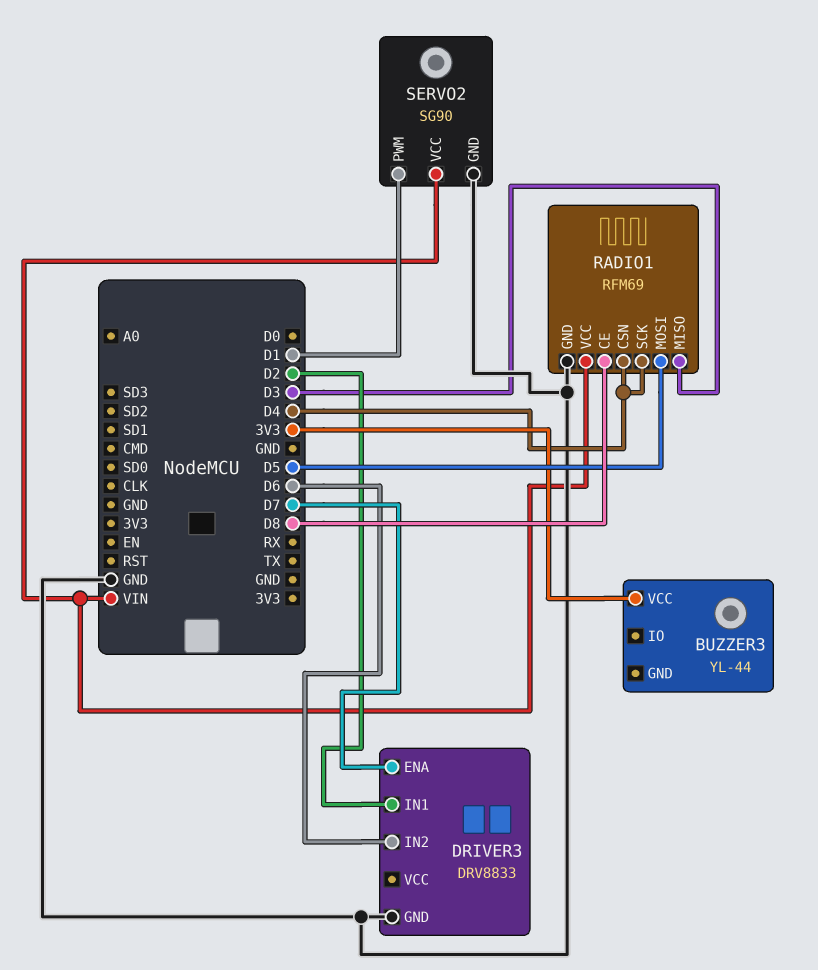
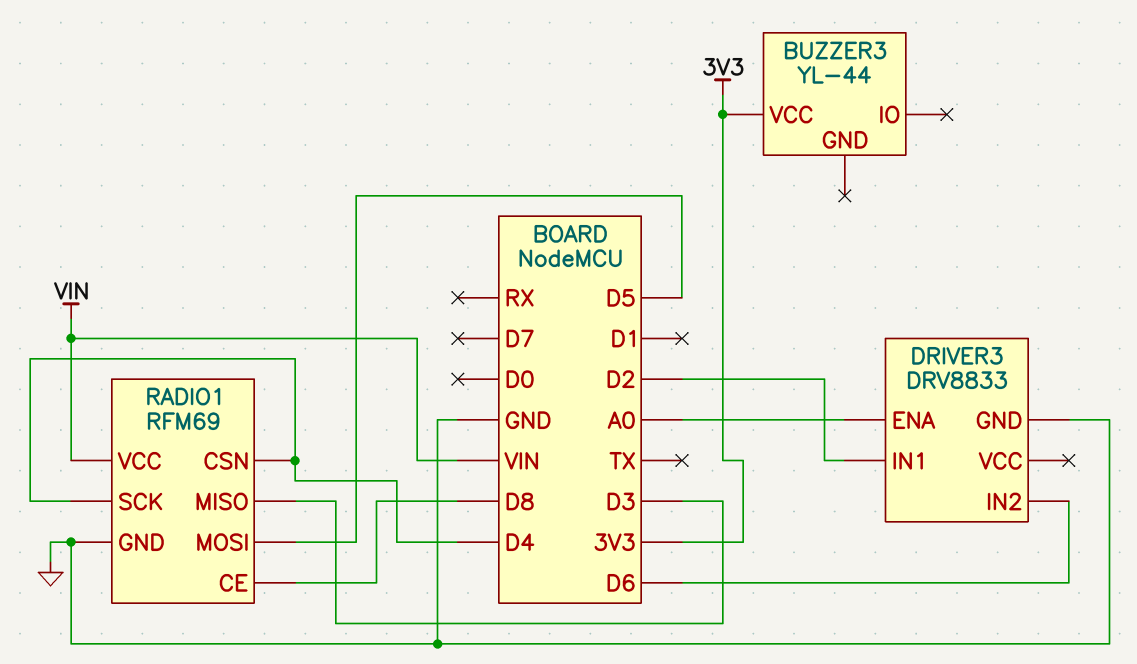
DRIVER3 pin ENA: D7 -> A0
SERVO2: SG90 -> none
SERVO2 pin GND: GND -> none
SERVO2 pin PWM: D1 -> none
SERVO2 pin VCC: VIN -> none

